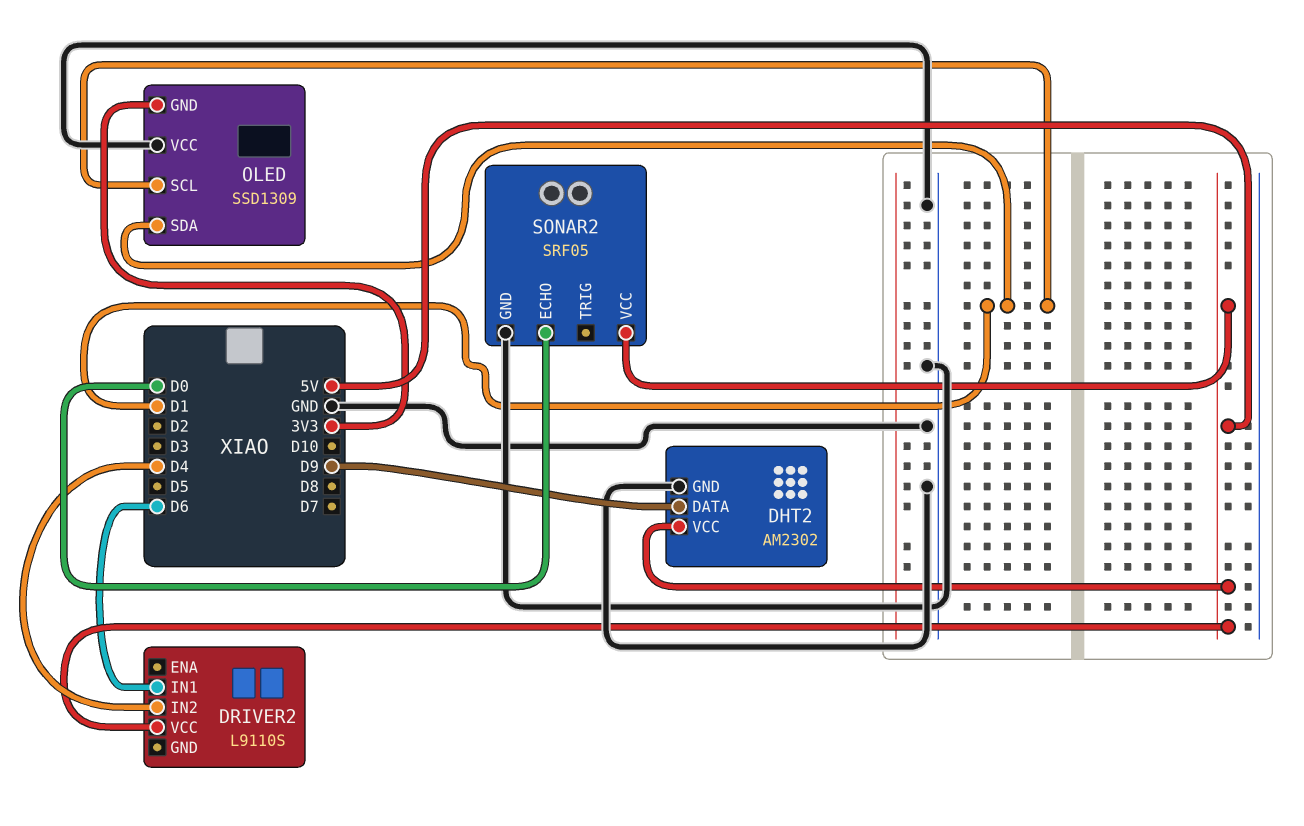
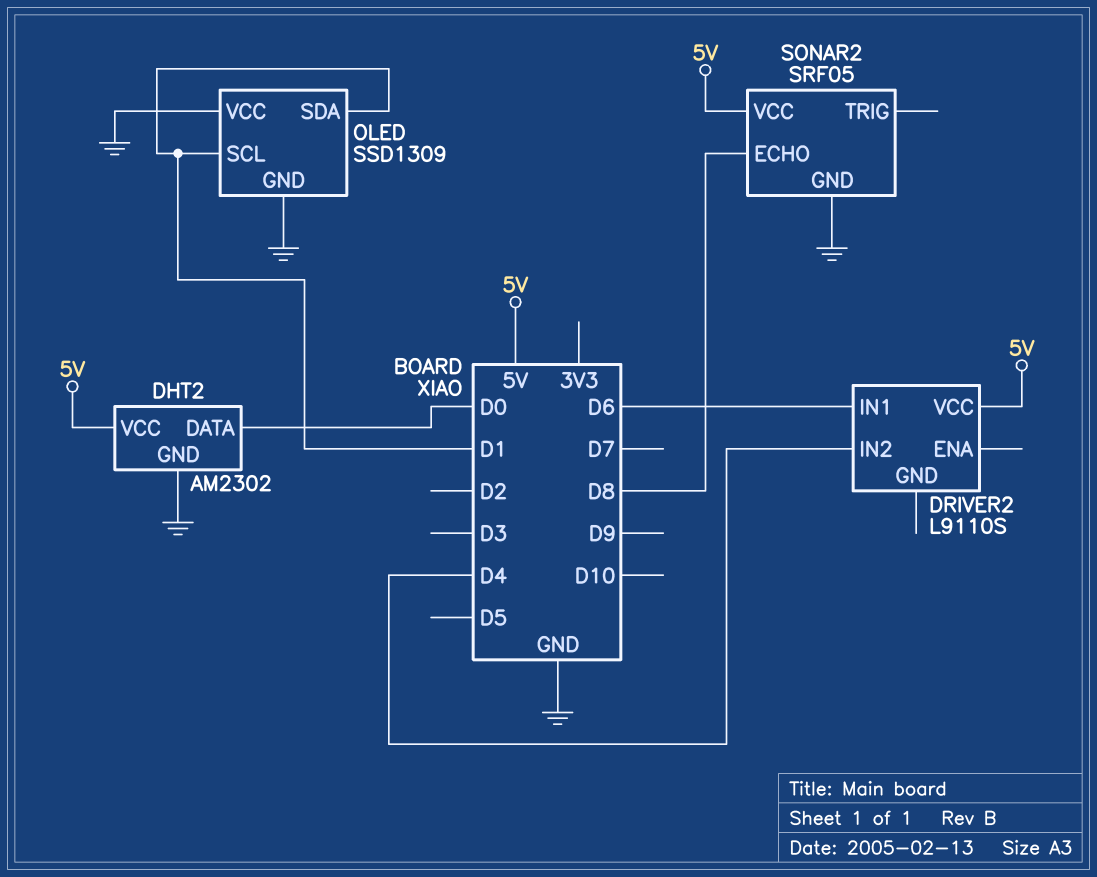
DHT2 pin DATA: D9 -> D0
OLED pin GND: 3V3 -> GND
SONAR2 pin ECHO: D0 -> D8

